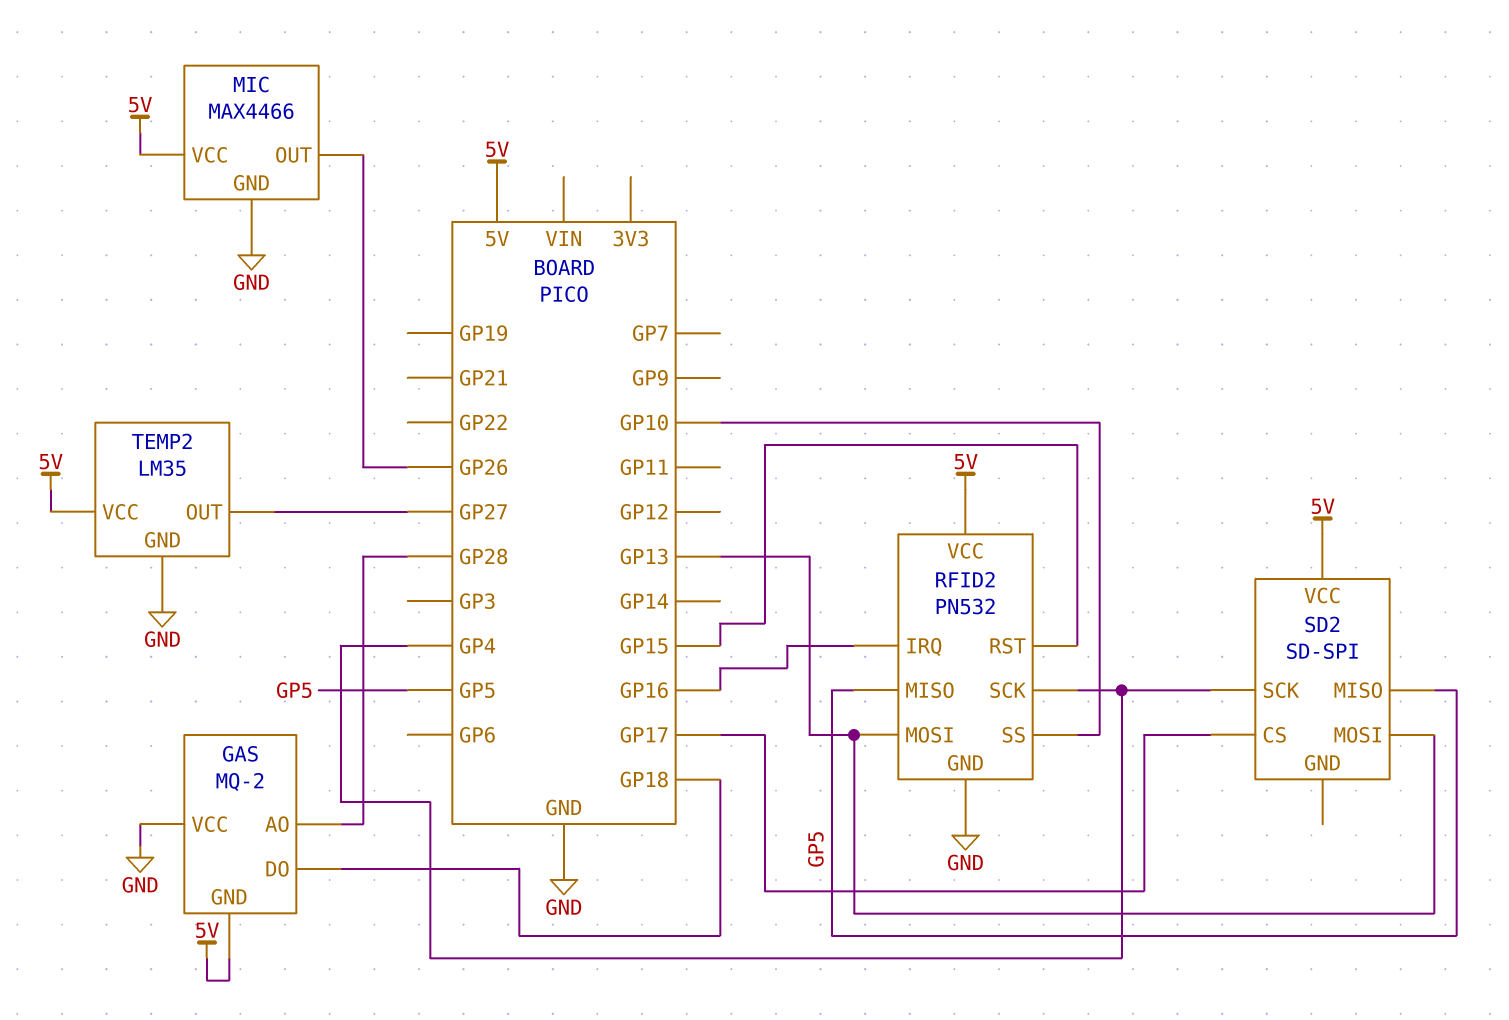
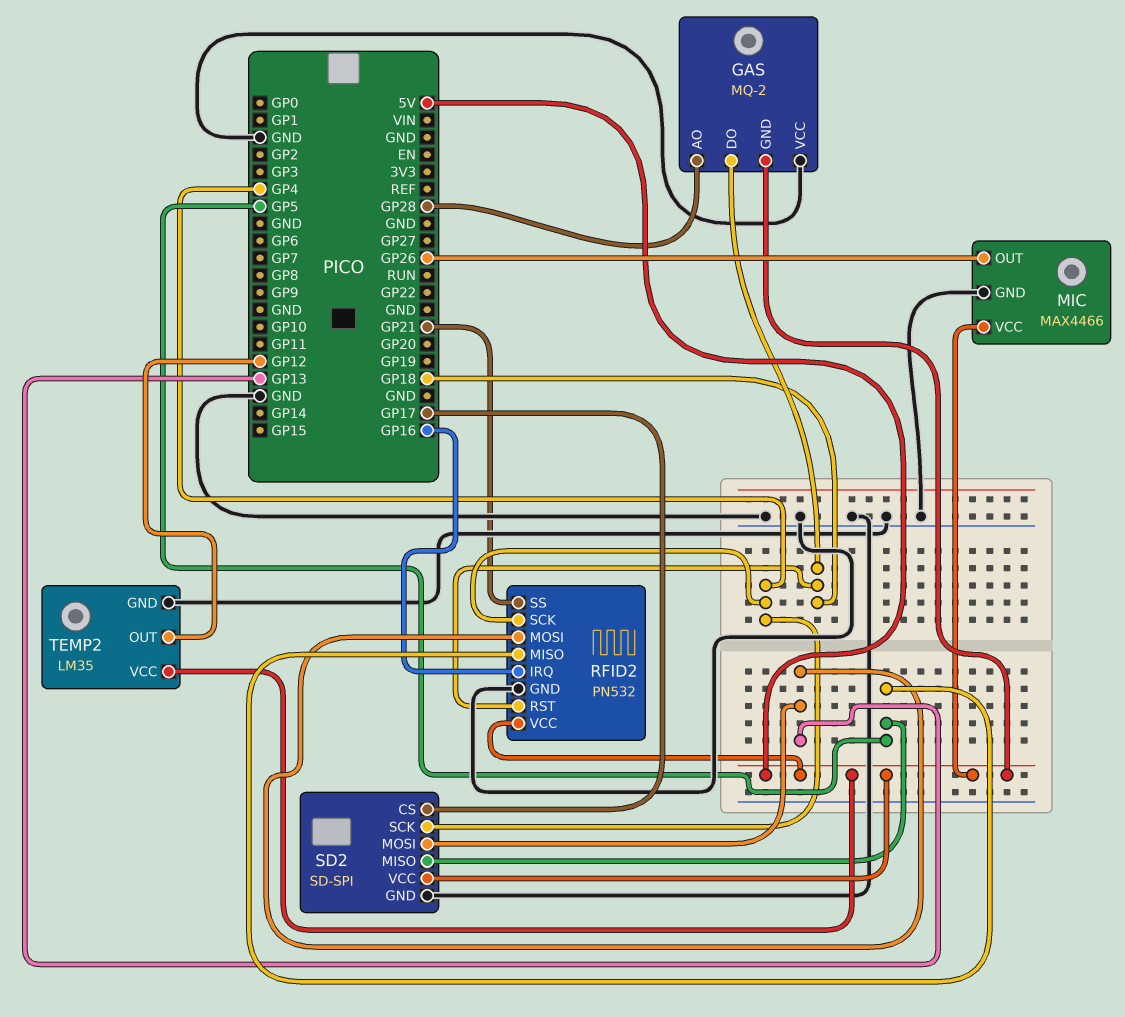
RFID2 pin RST: GP15 -> GP18
RFID2 pin SS: GP10 -> GP21
SD2 pin GND: none -> GND
TEMP2 pin OUT: GP27 -> GP12

